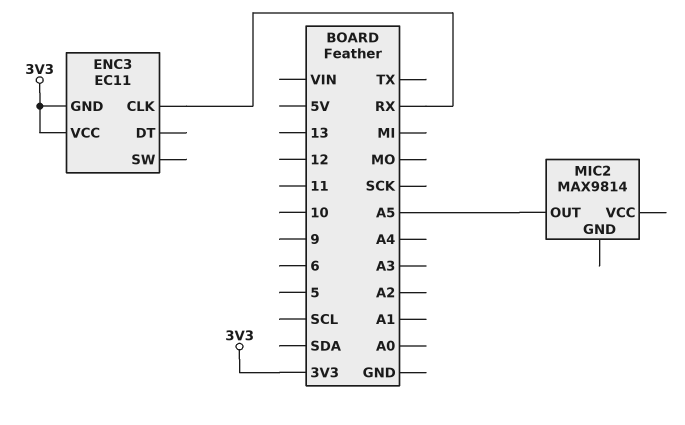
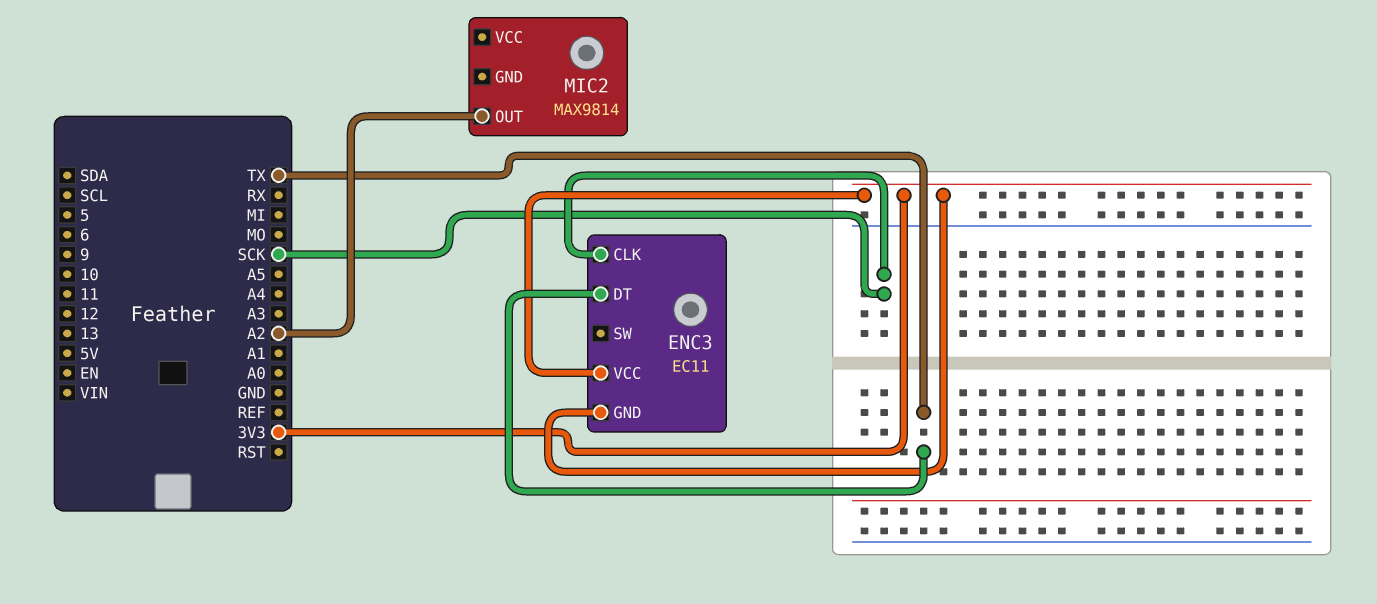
ENC3 pin CLK: RX -> SCK
ENC3 pin DT: none -> TX
MIC2 pin OUT: A5 -> A2

